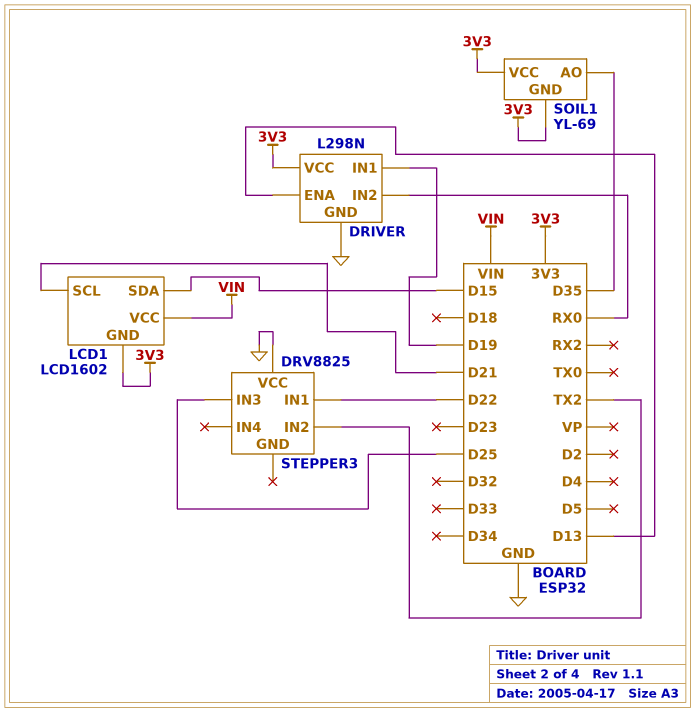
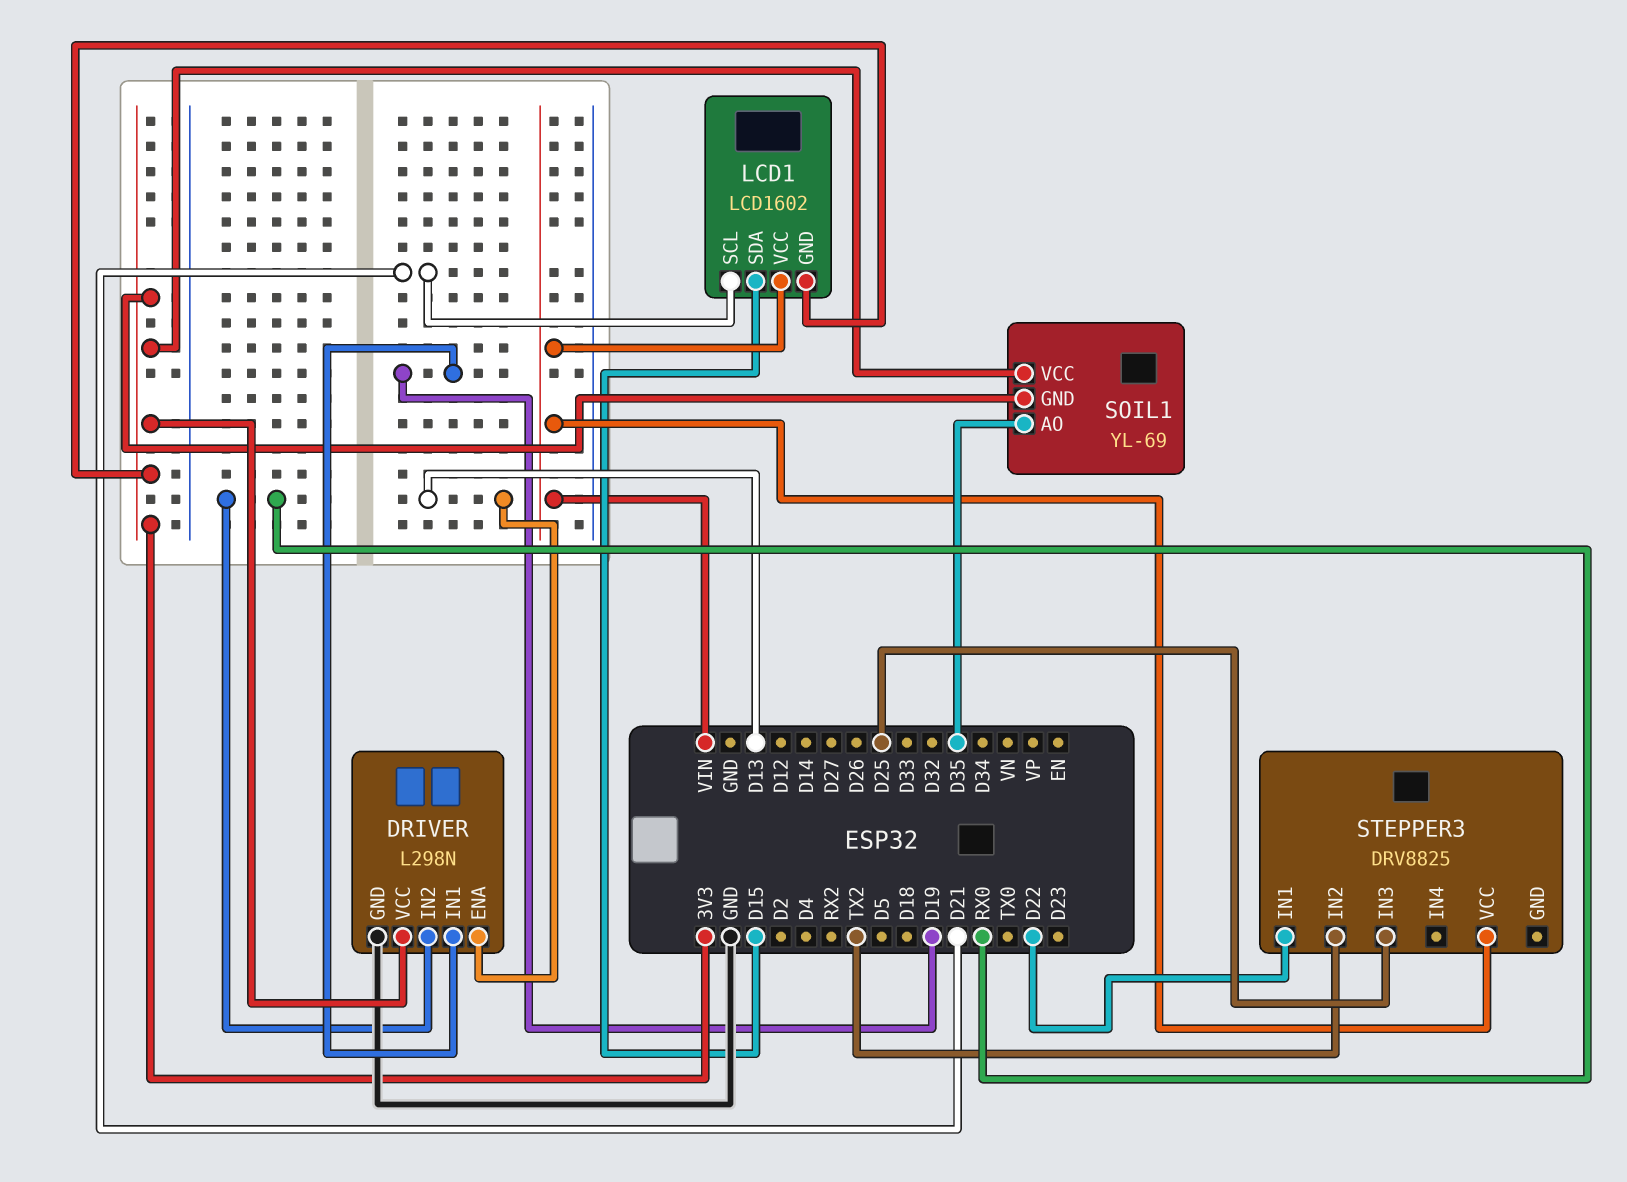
STEPPER3 pin VCC: GND -> VIN

